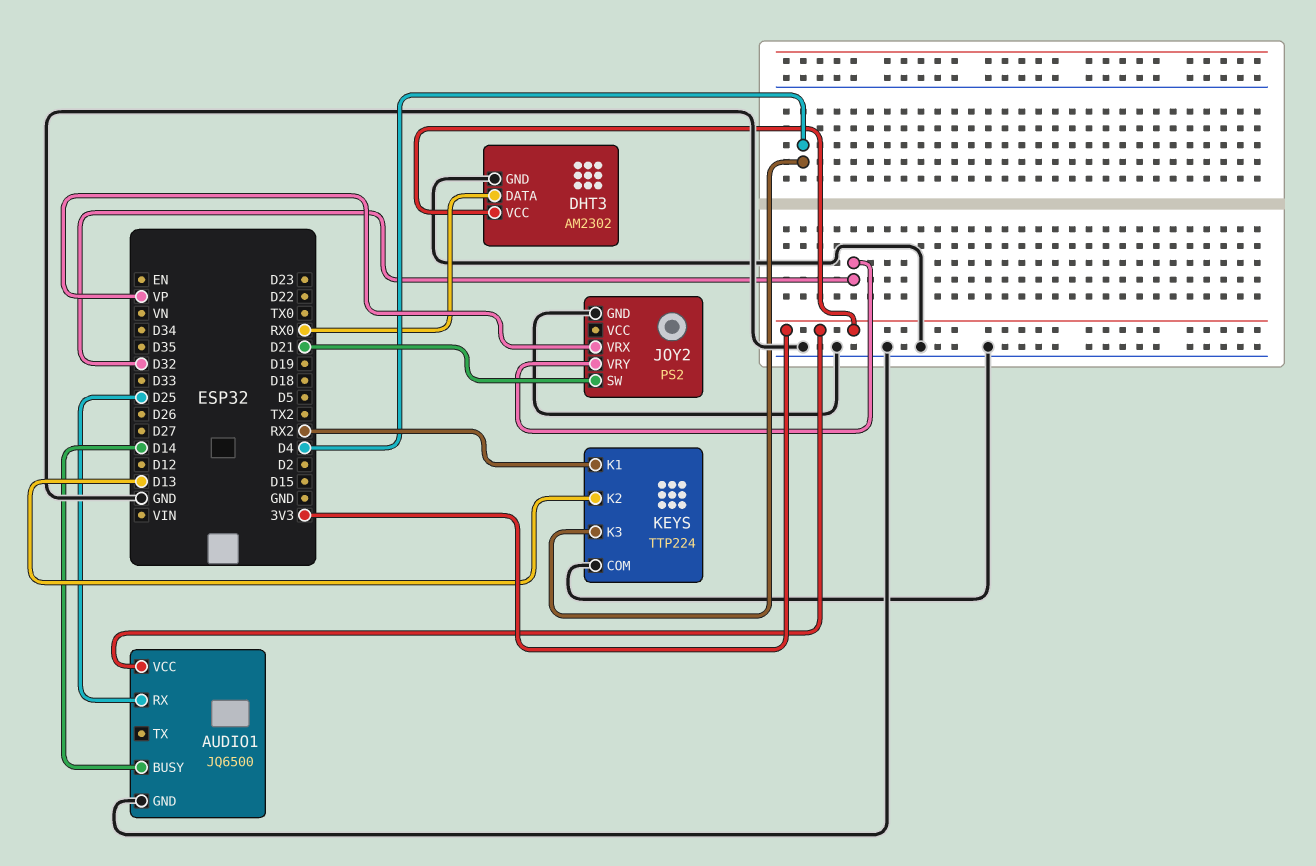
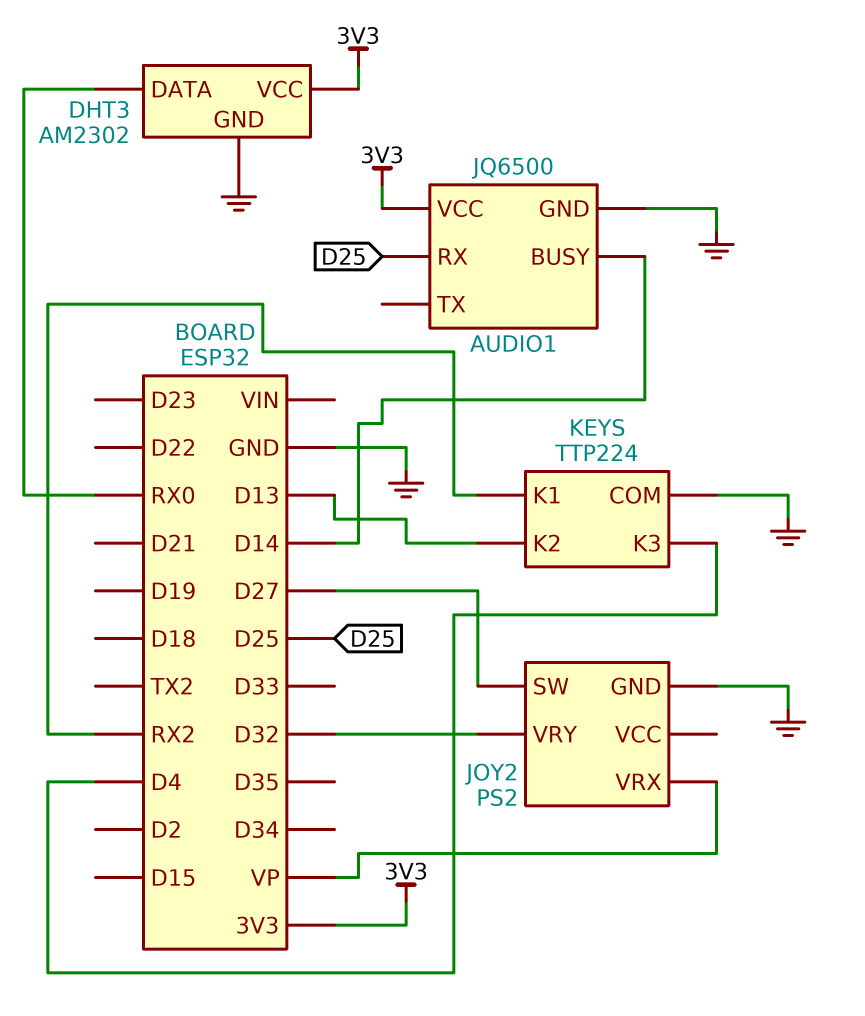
JOY2 pin SW: D21 -> D27

